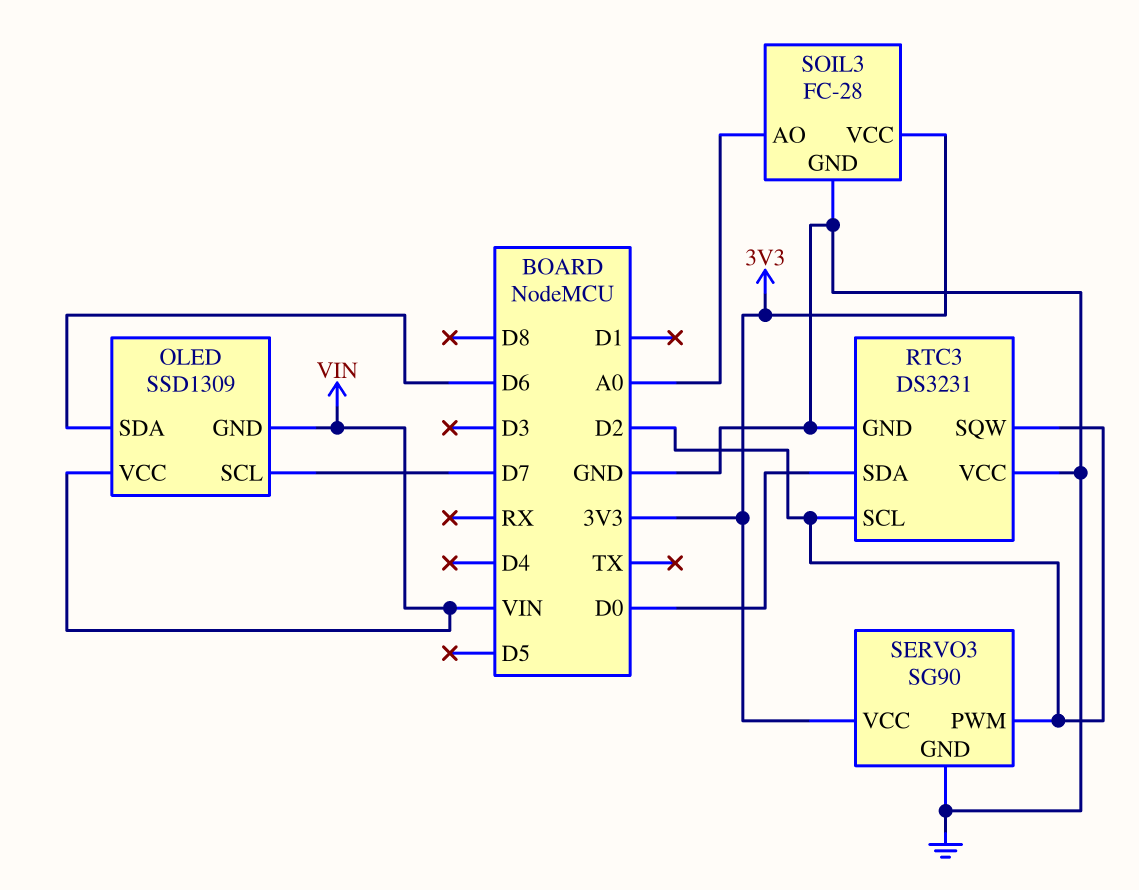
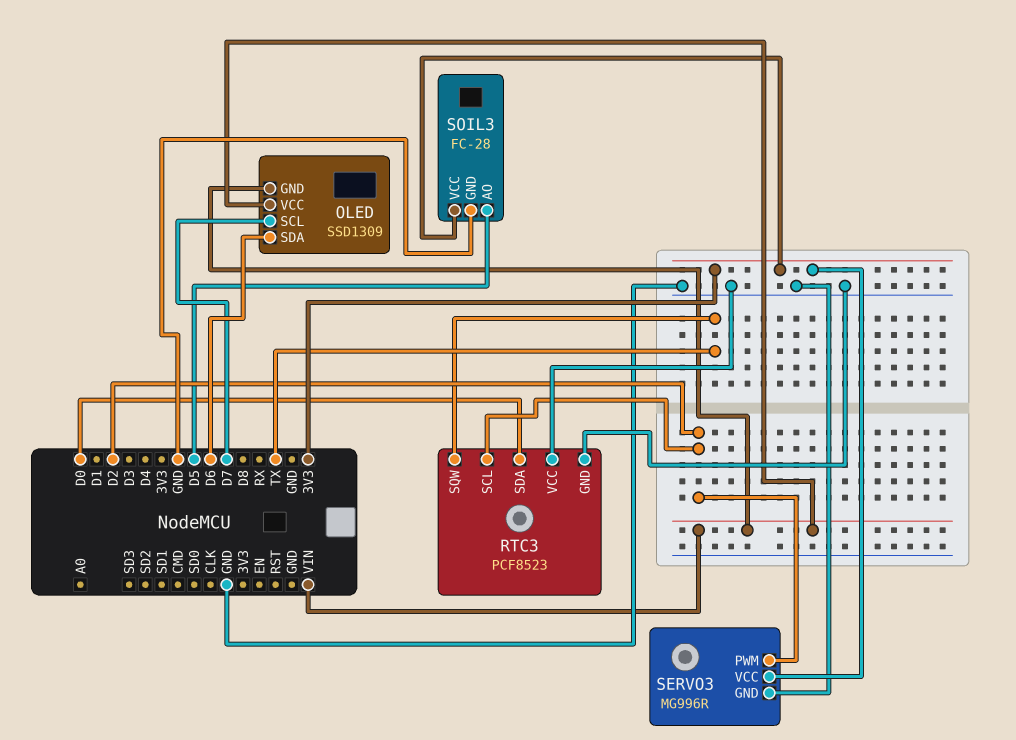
RTC3: DS3231 -> PCF8523
RTC3 pin SQW: D2 -> TX
SERVO3: SG90 -> MG996R
SOIL3 pin AO: A0 -> D5

